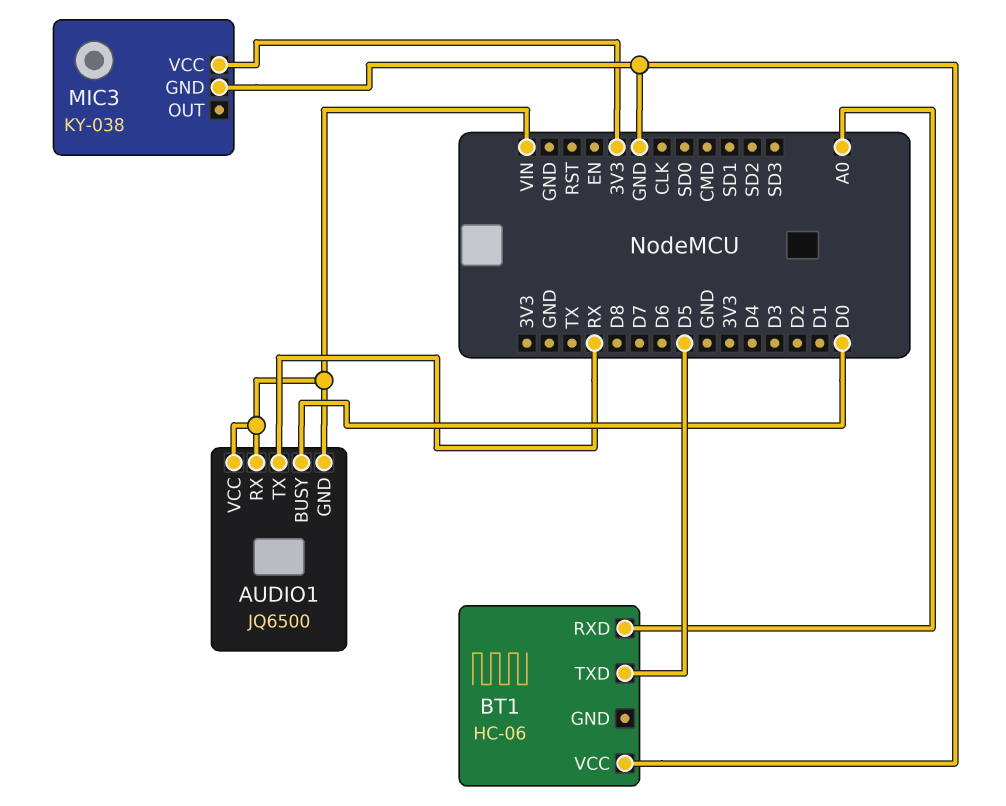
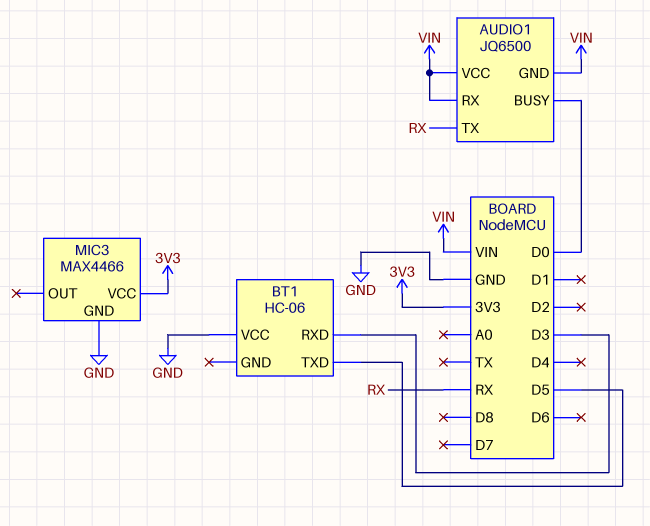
BT1 pin RXD: A0 -> D3
MIC3: KY-038 -> MAX4466

